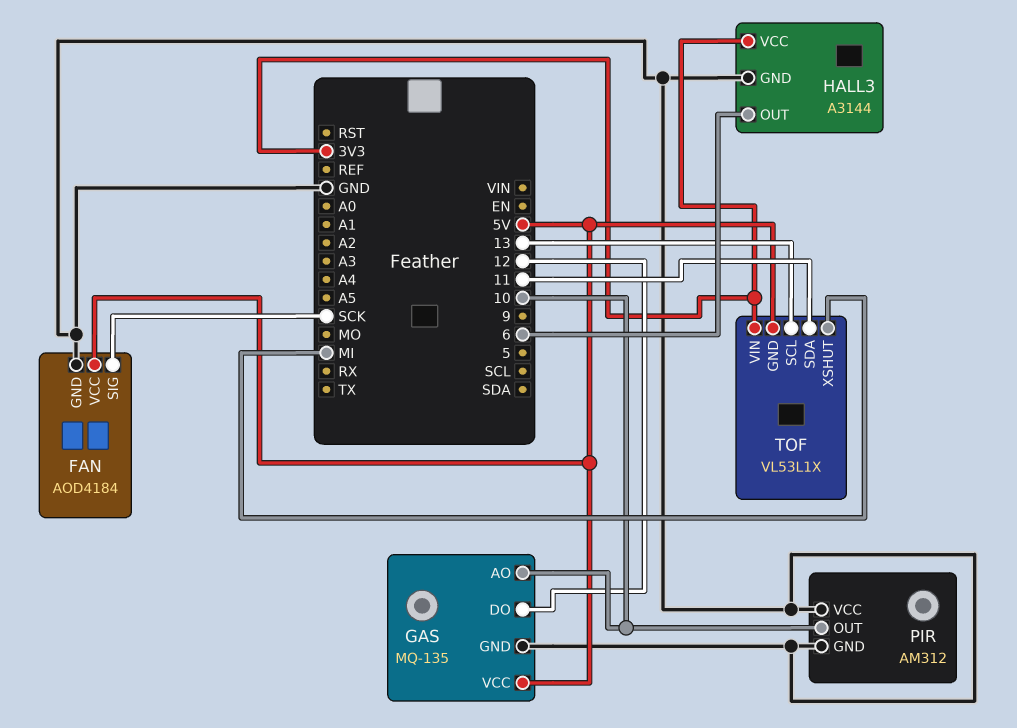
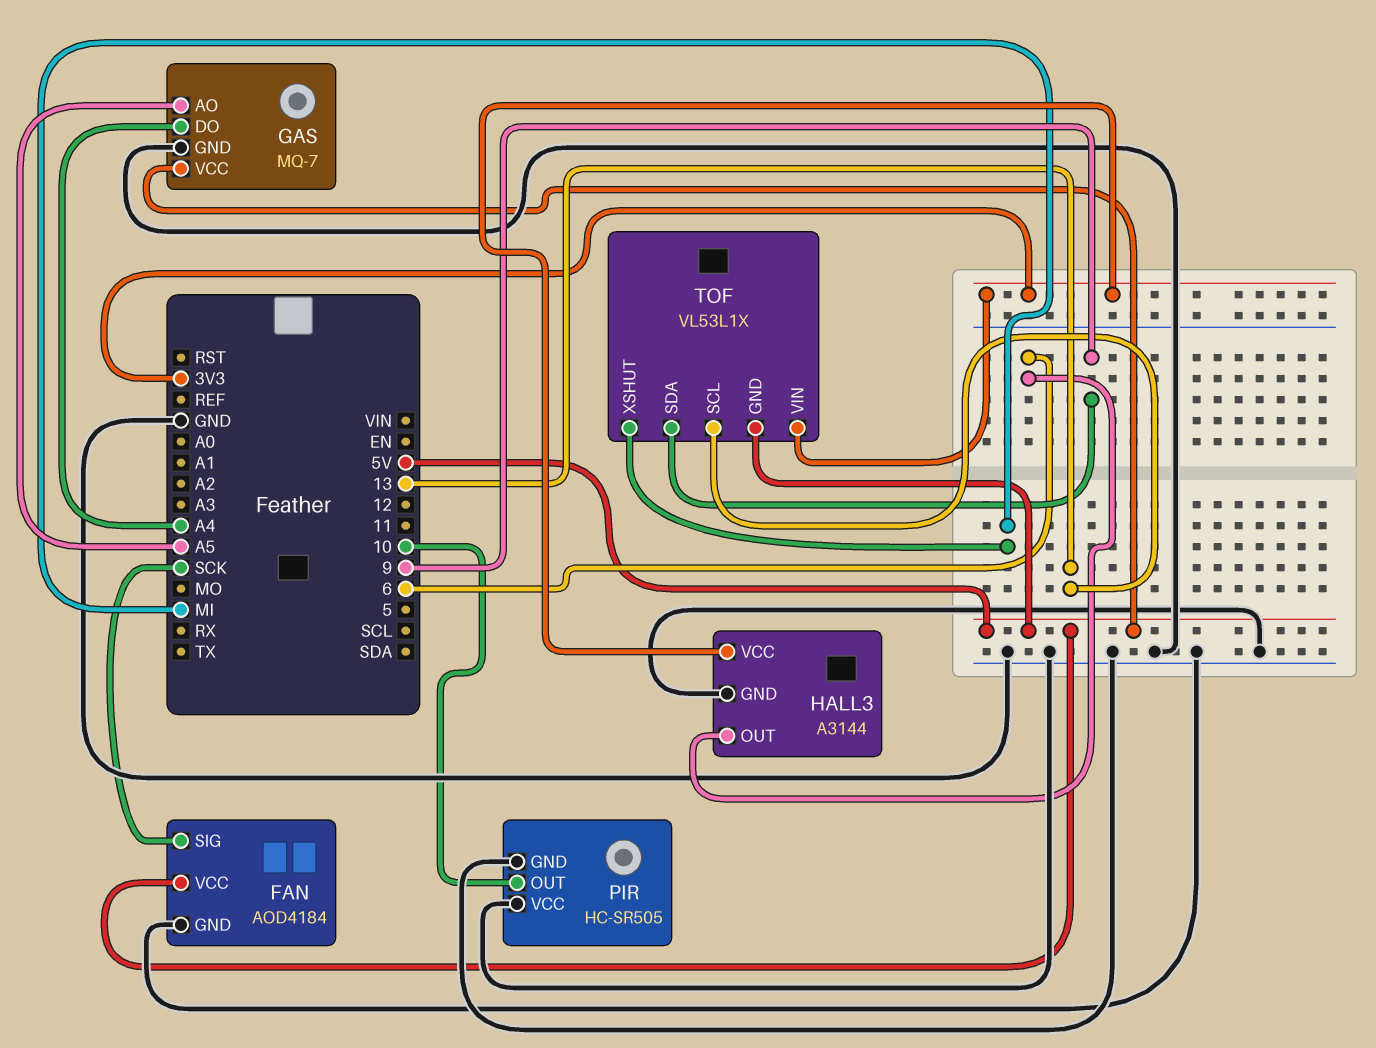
GAS: MQ-135 -> MQ-7
GAS pin AO: 10 -> A5
GAS pin DO: 12 -> A4
PIR: AM312 -> HC-SR505
TOF pin SDA: 11 -> 9

